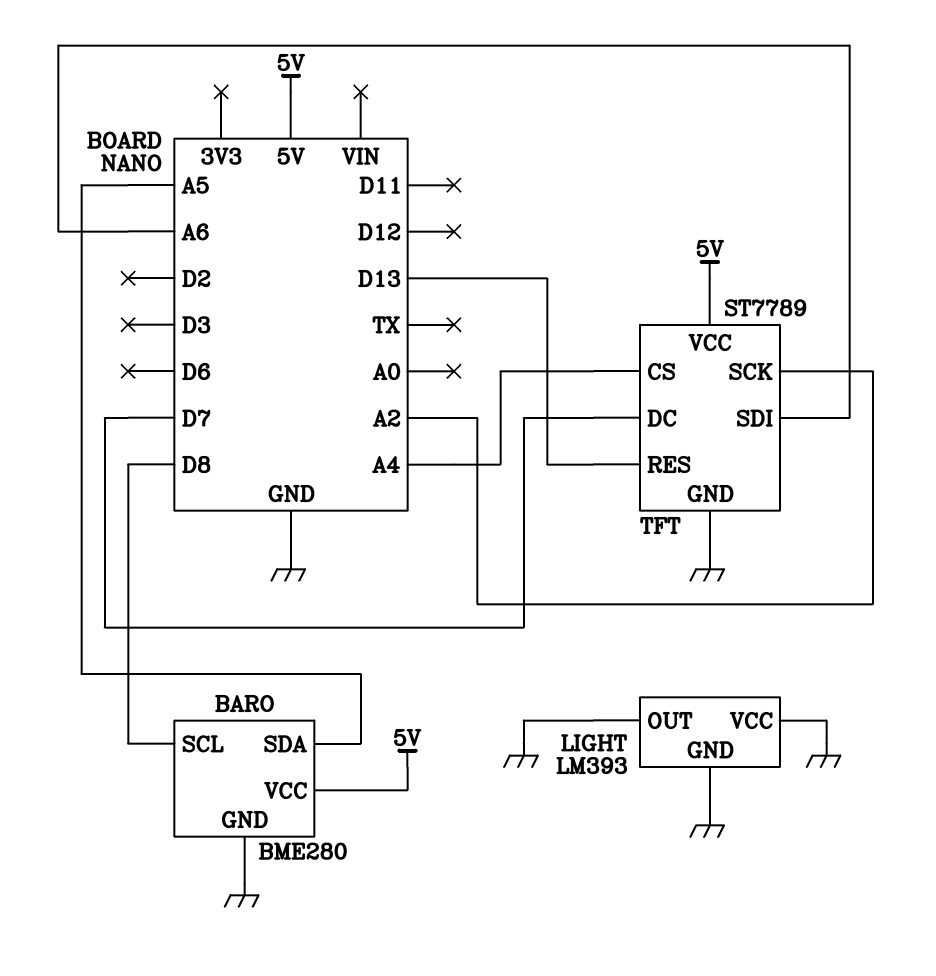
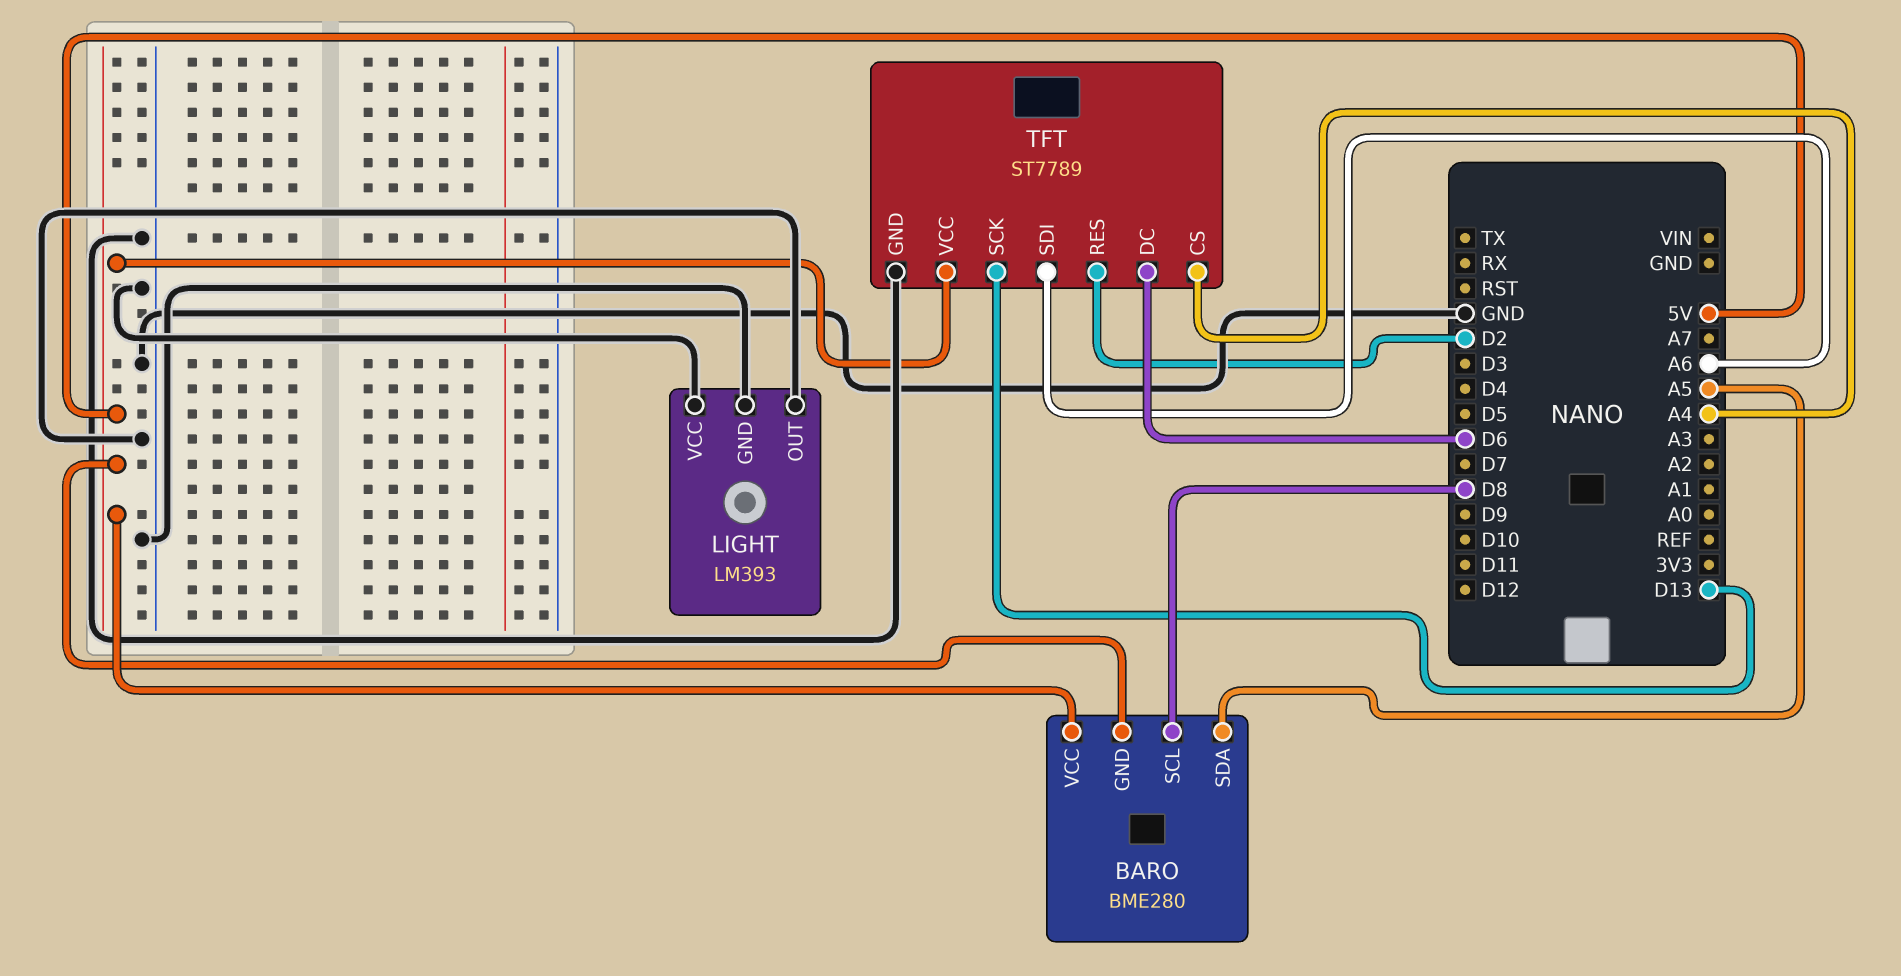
BARO pin GND: GND -> 5V
TFT pin DC: D7 -> D6
TFT pin RES: D13 -> D2
TFT pin SCK: A2 -> D13

